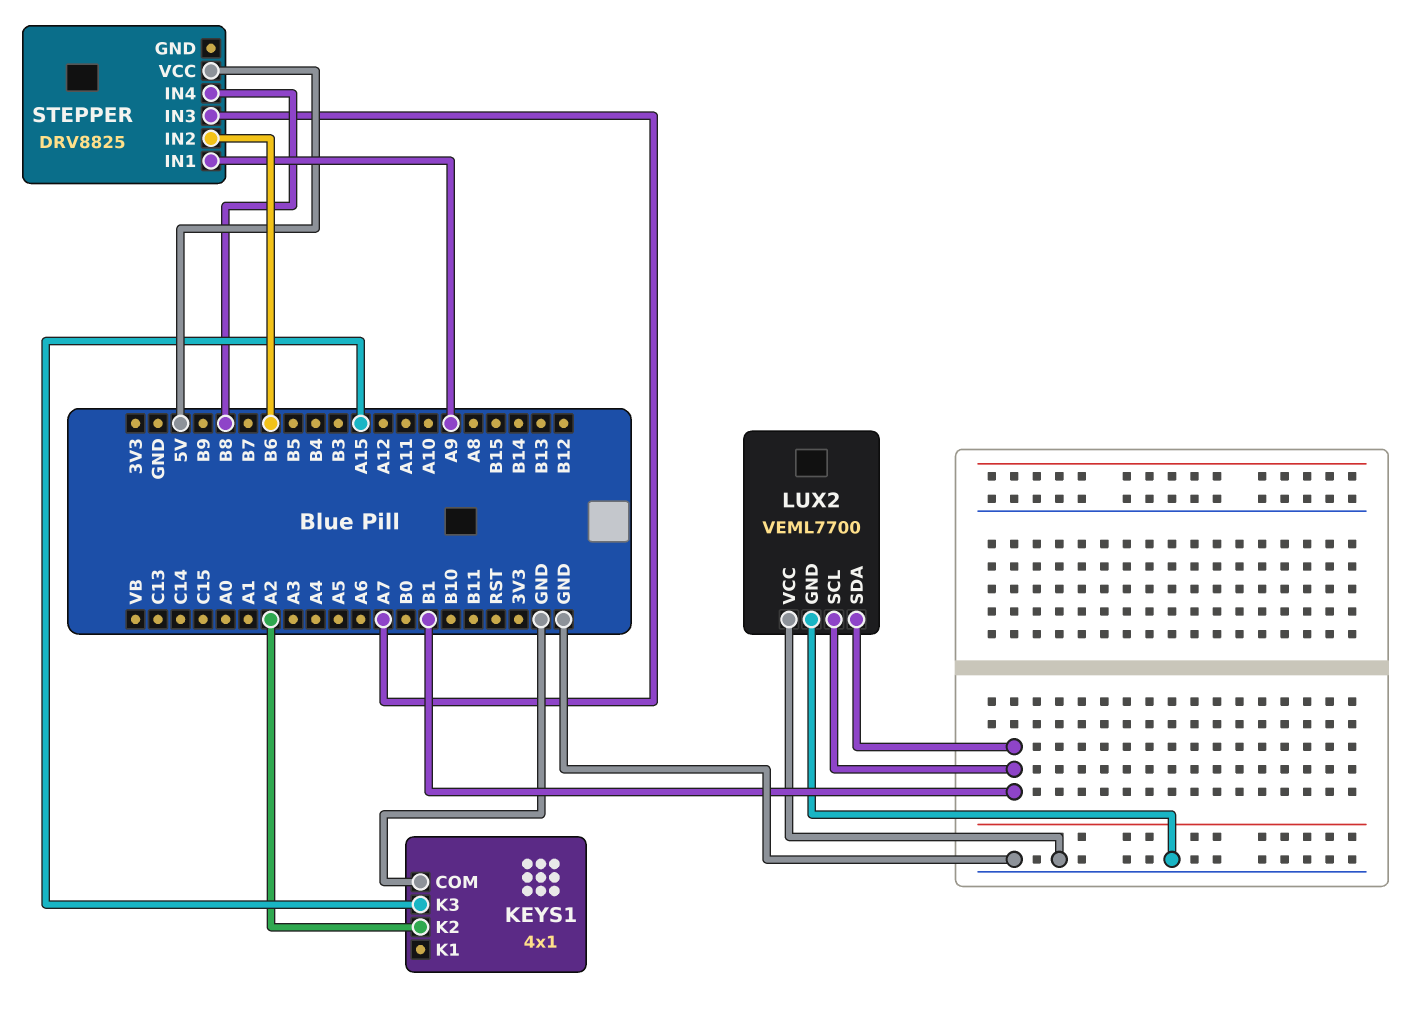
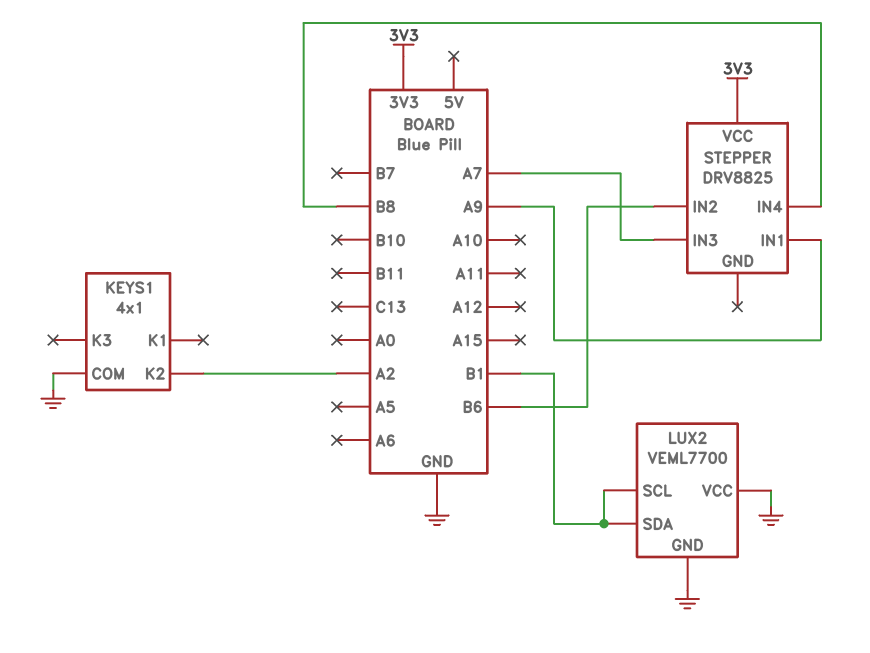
KEYS1 pin K3: A15 -> none
STEPPER pin VCC: 5V -> 3V3

